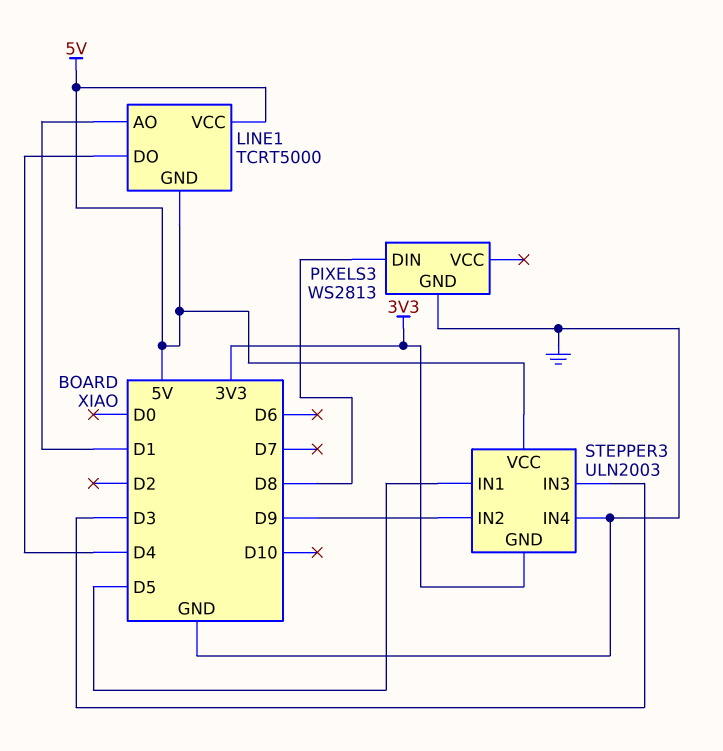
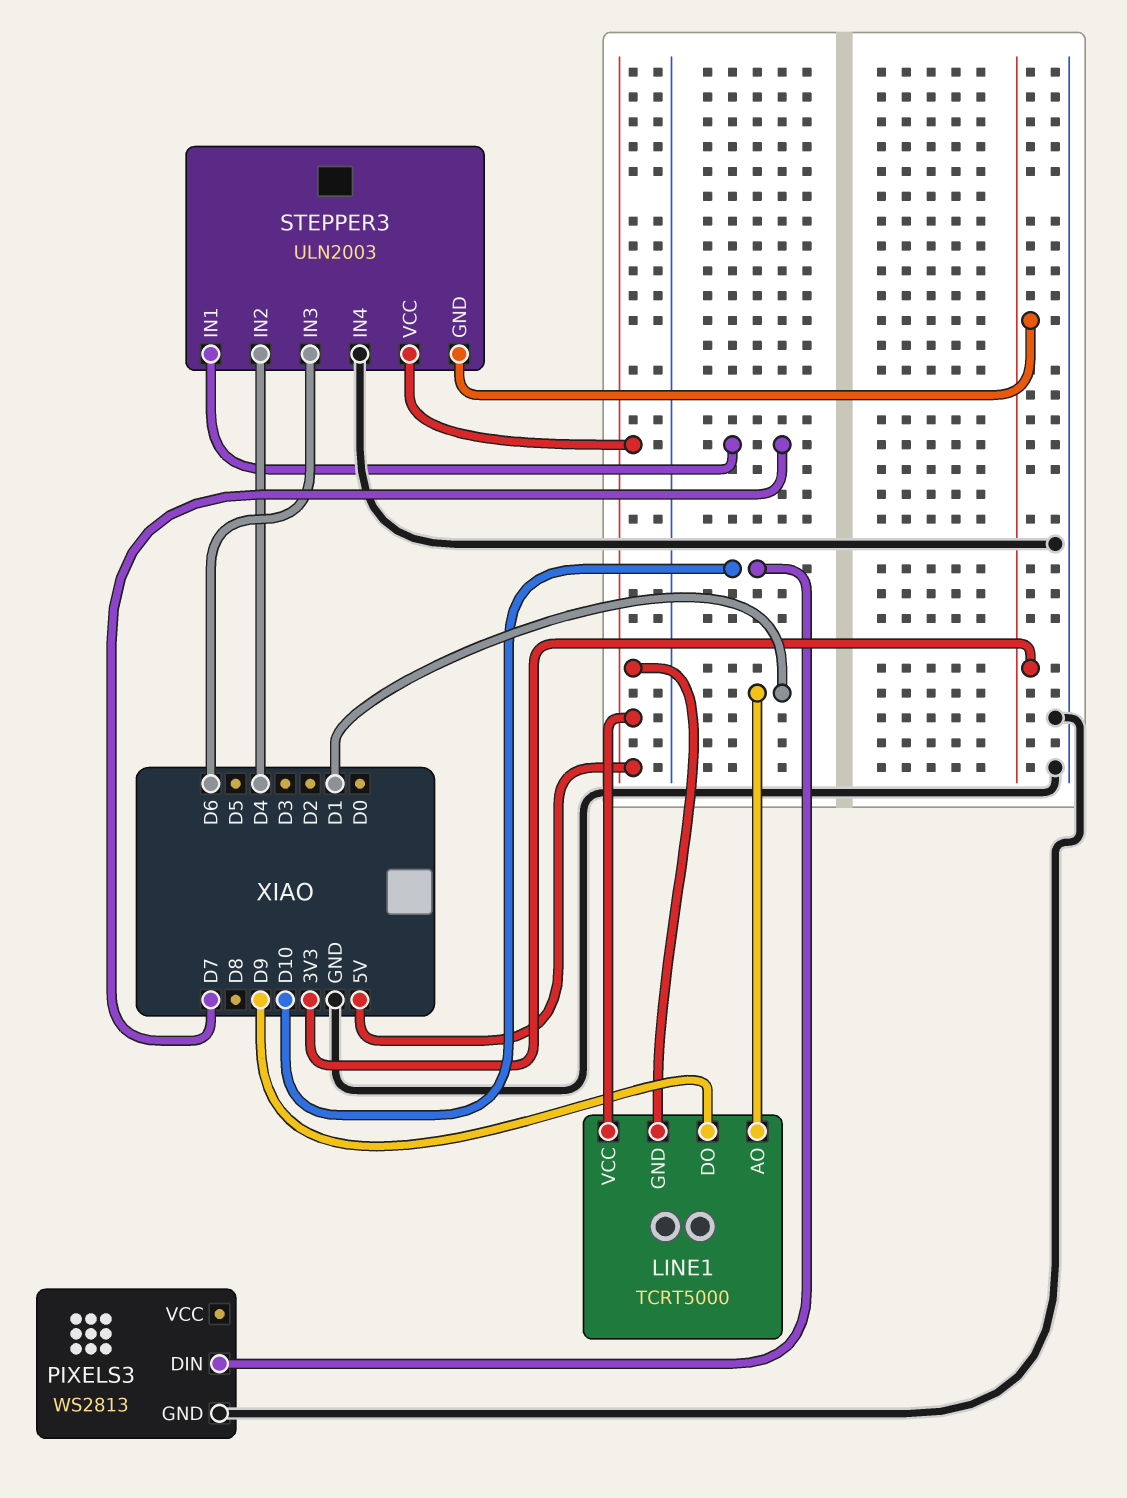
LINE1 pin DO: D4 -> D9
PIXELS3 pin DIN: D8 -> D10
STEPPER3 pin IN1: D5 -> D7
STEPPER3 pin IN2: D9 -> D4
STEPPER3 pin IN3: D3 -> D6

